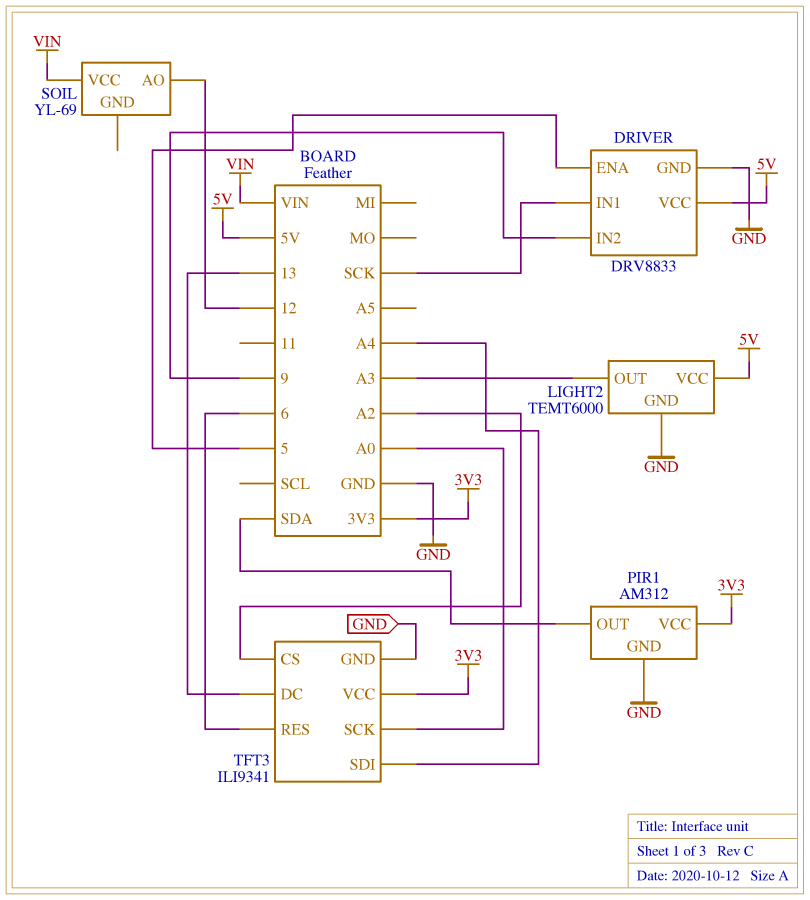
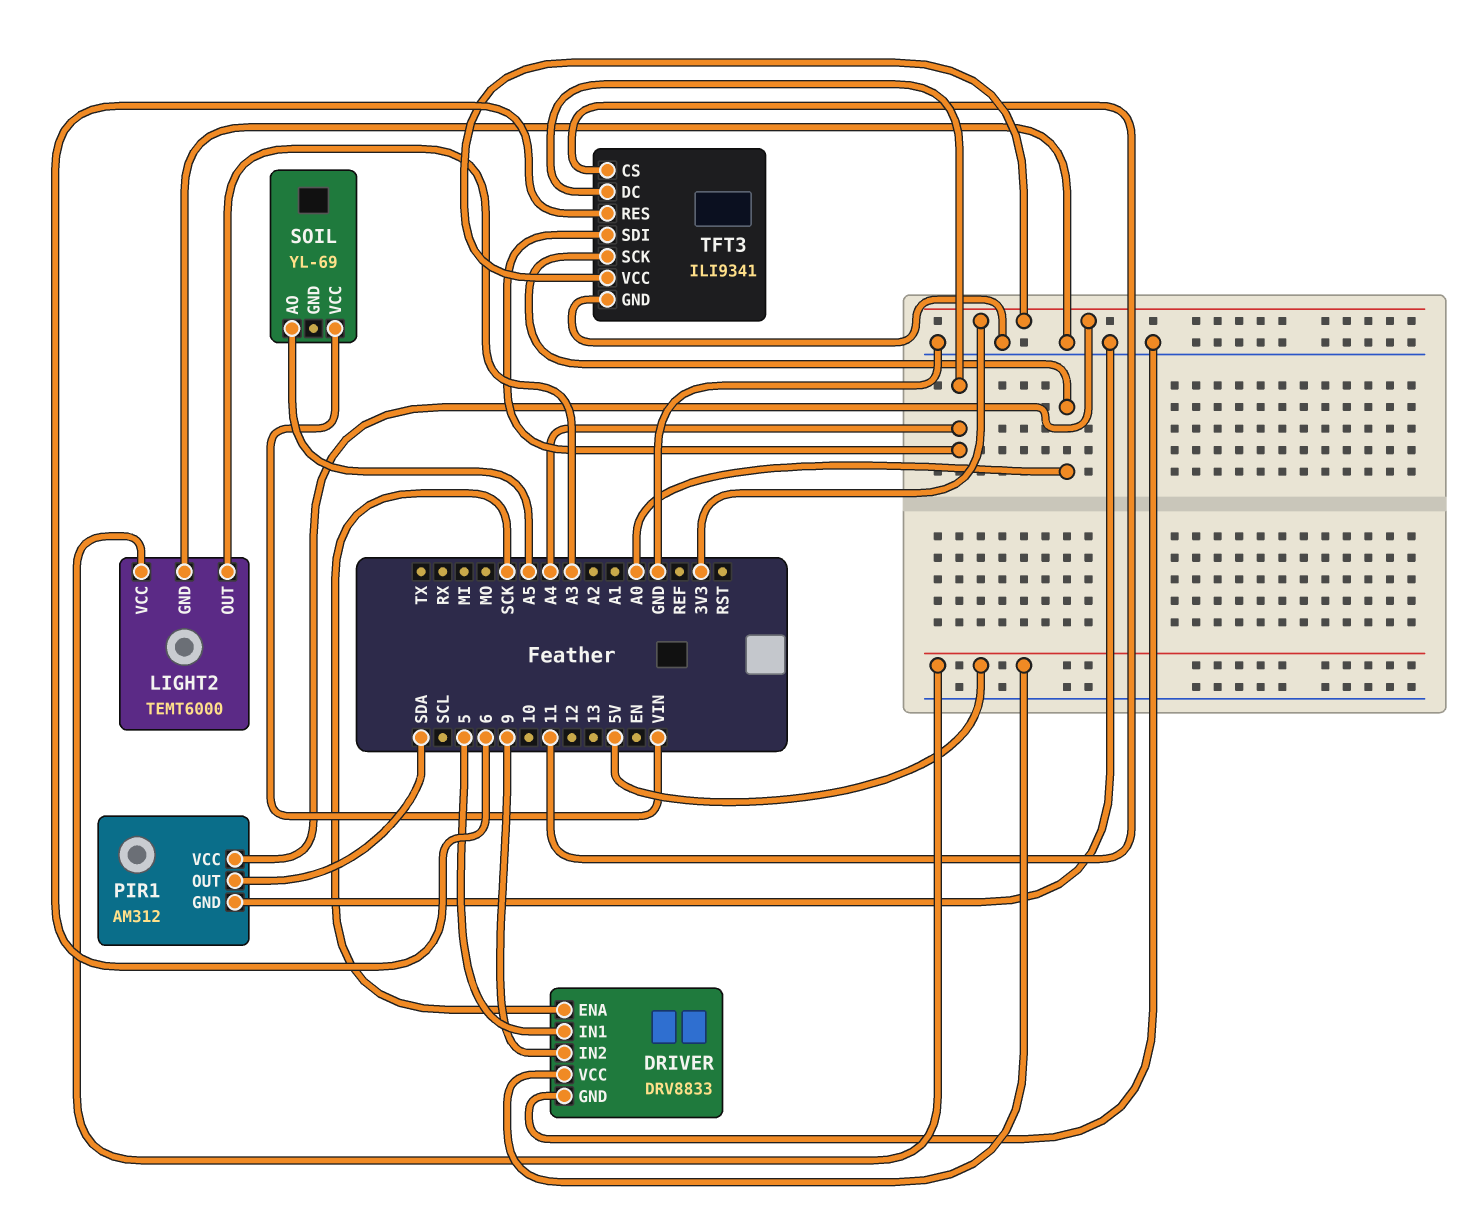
DRIVER pin ENA: 5 -> SCK
DRIVER pin IN1: SCK -> 5
SOIL pin AO: 12 -> A5
TFT3 pin CS: A2 -> 11
TFT3 pin DC: 13 -> A4

